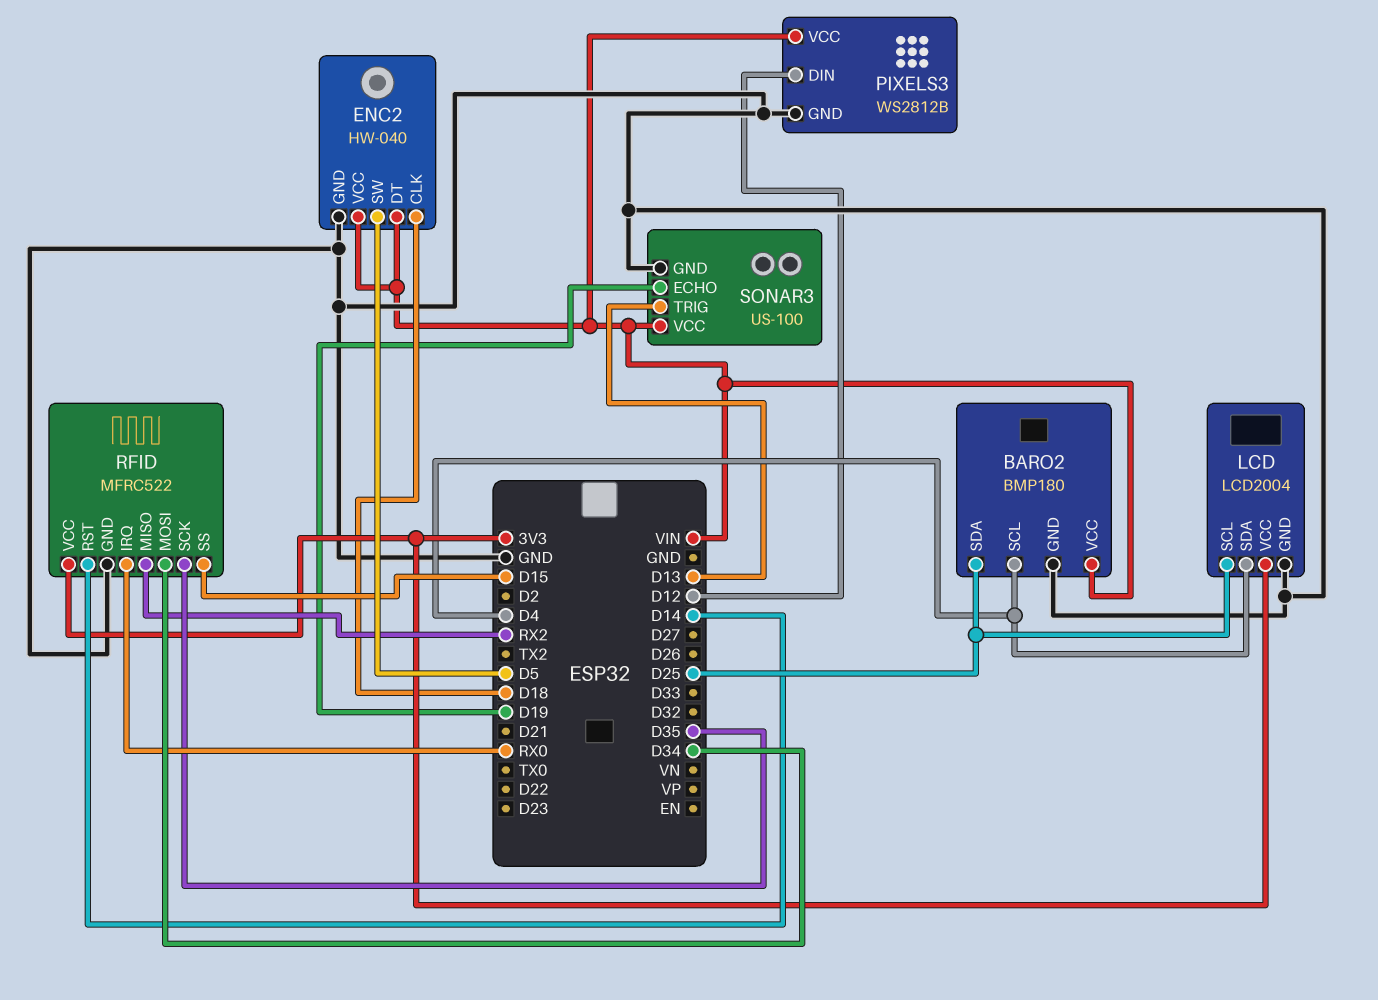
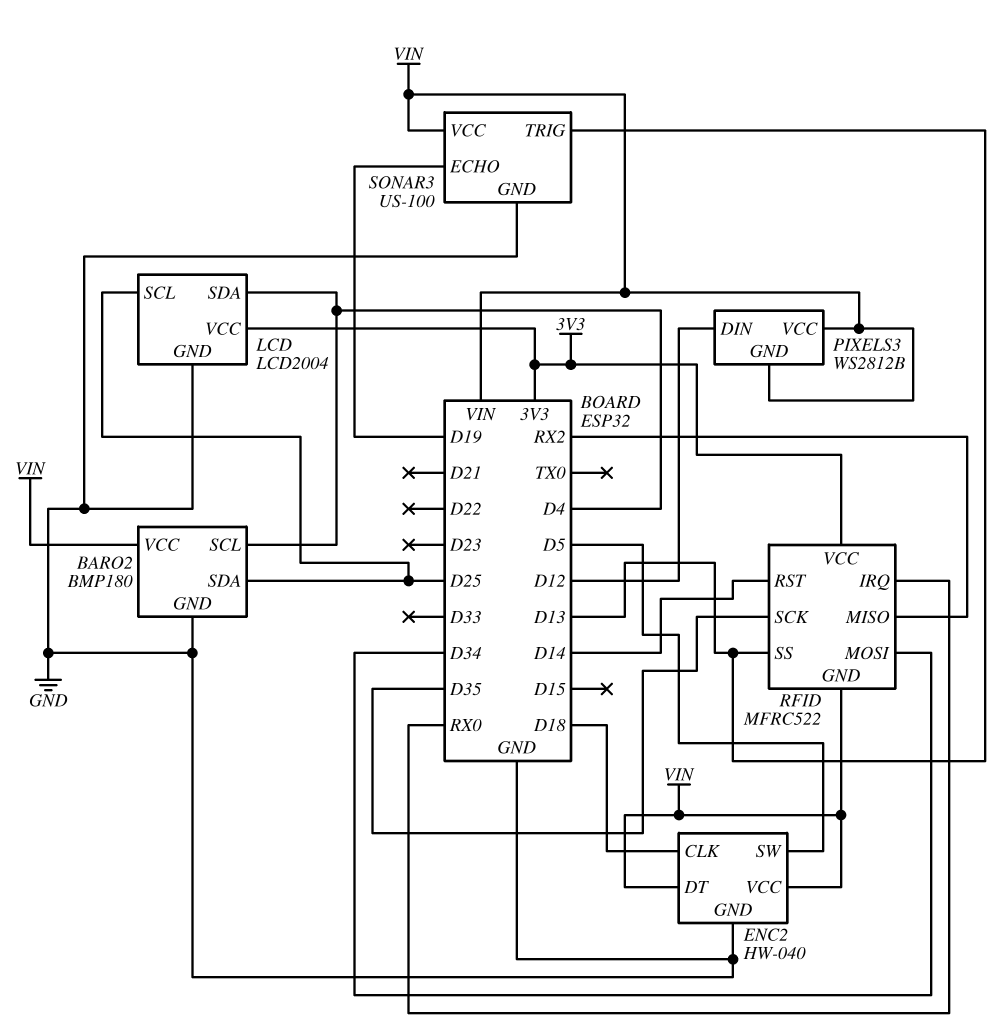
PIXELS3 pin GND: GND -> VIN
RFID pin GND: GND -> VIN
RFID pin SS: D15 -> D13

